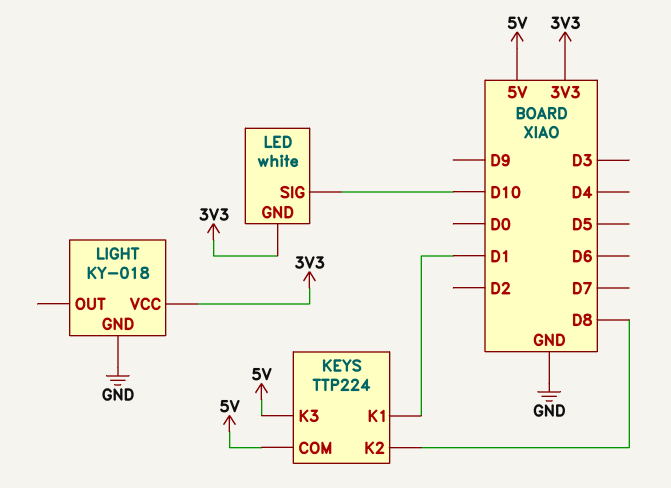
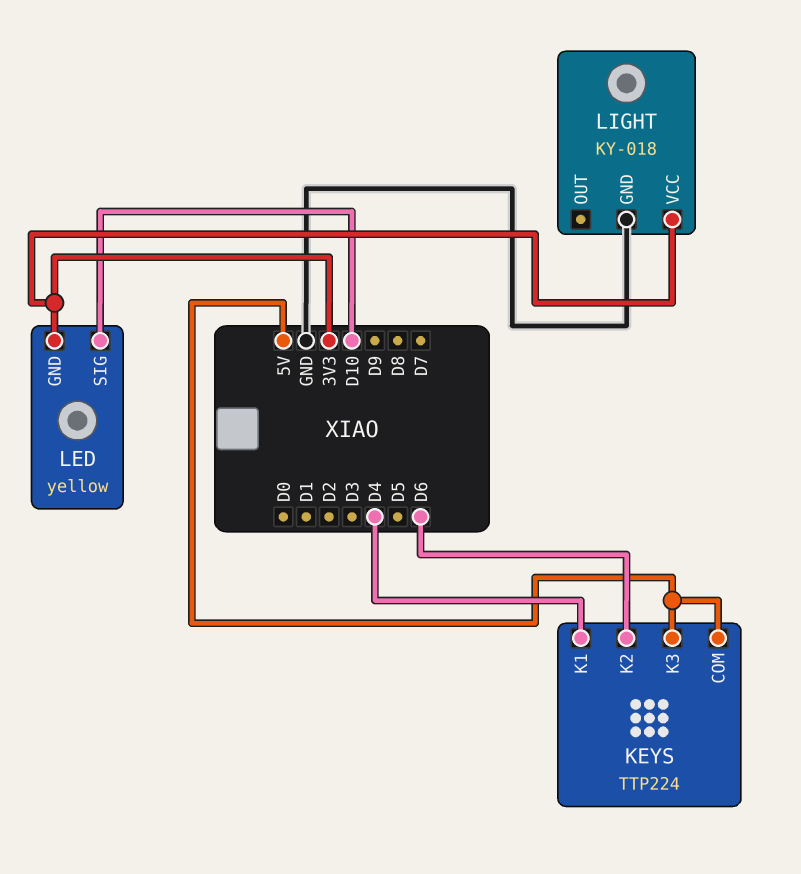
KEYS pin K1: D1 -> D4
KEYS pin K2: D8 -> D6
LED: white -> yellow

